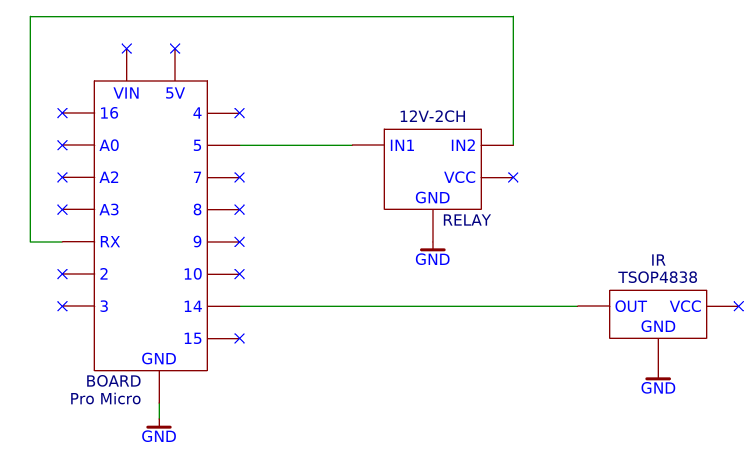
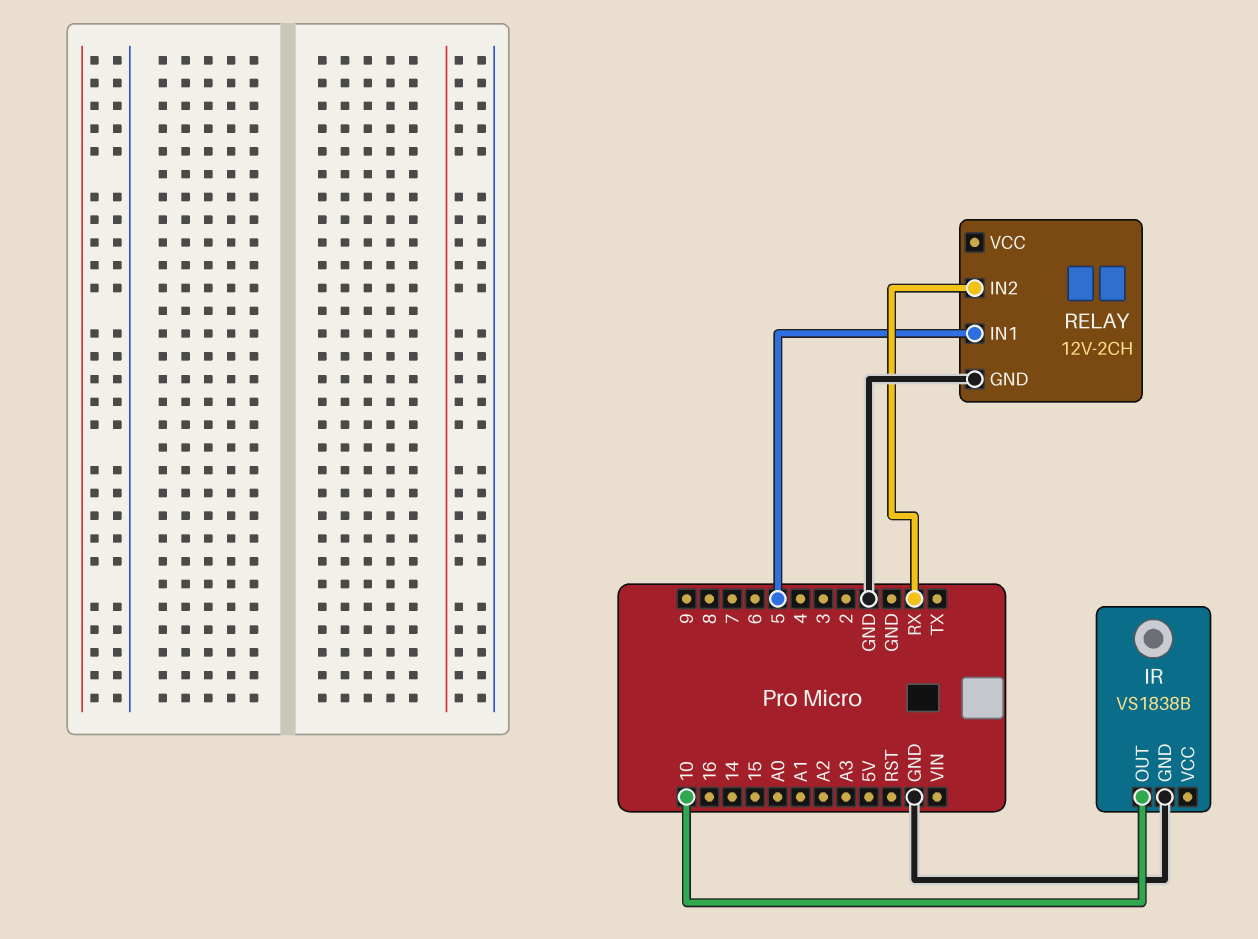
IR: TSOP4838 -> VS1838B
IR pin OUT: 14 -> 10

